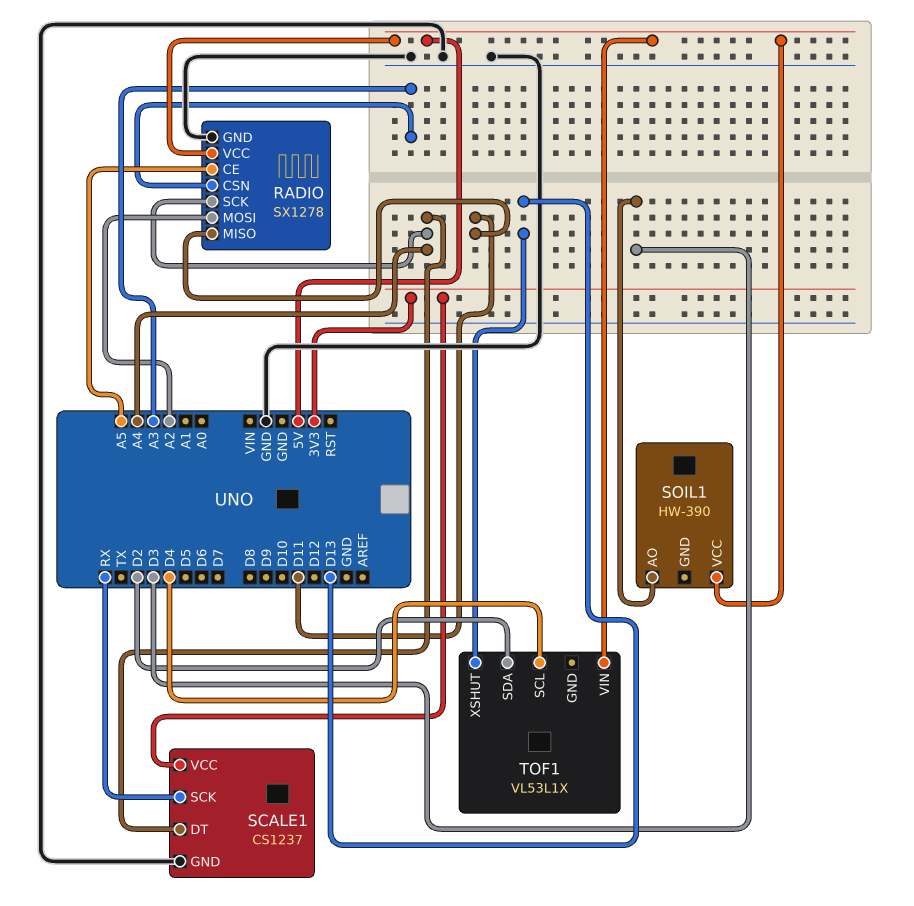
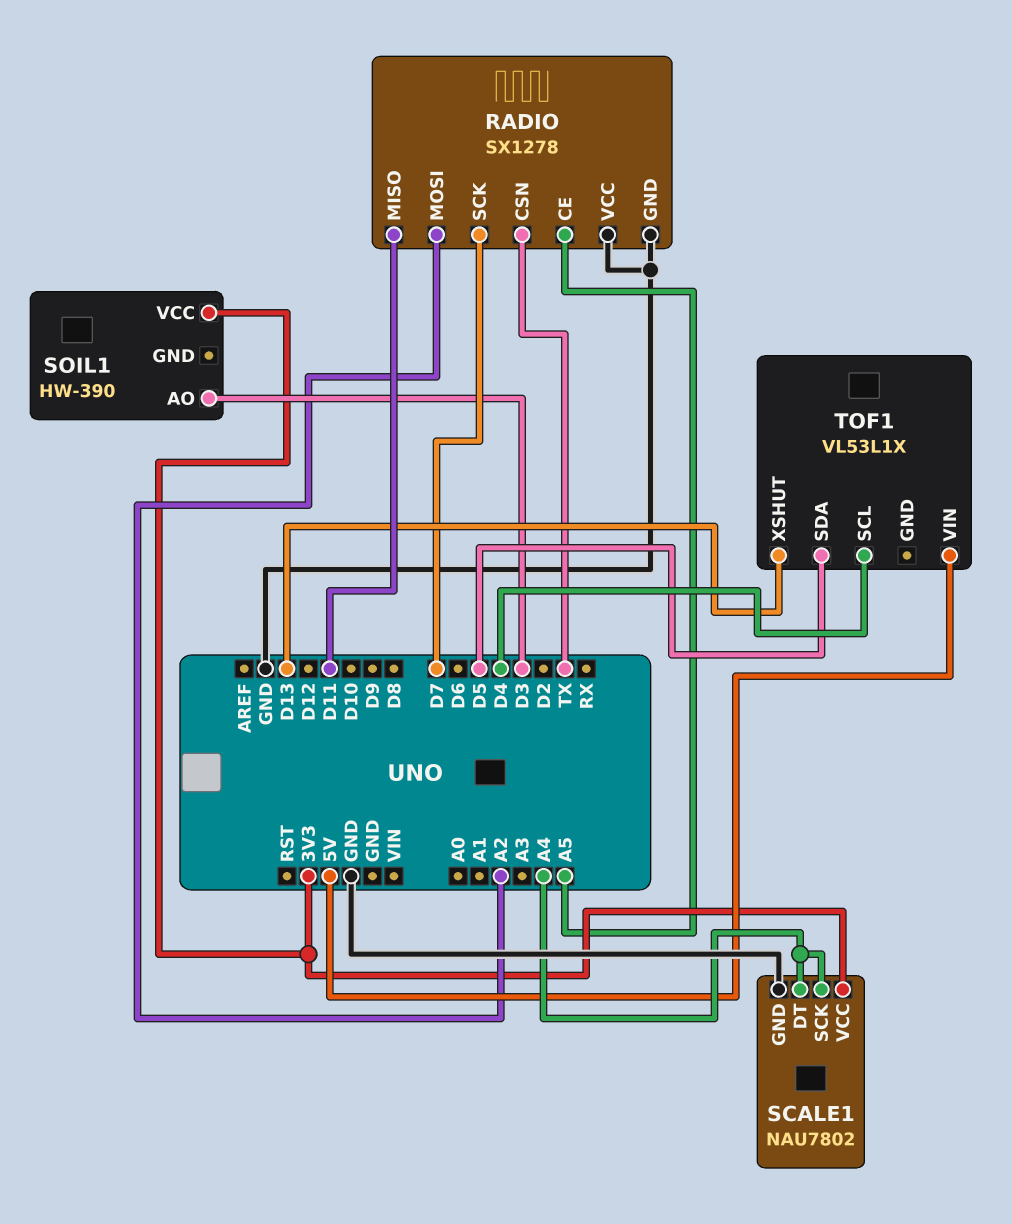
RADIO pin CSN: A3 -> TX
RADIO pin SCK: A4 -> D7
RADIO pin VCC: 5V -> GND
SCALE1: CS1237 -> NAU7802
SCALE1 pin SCK: RX -> A4
SOIL1 pin VCC: 5V -> 3V3
TOF1 pin SDA: D2 -> D5

